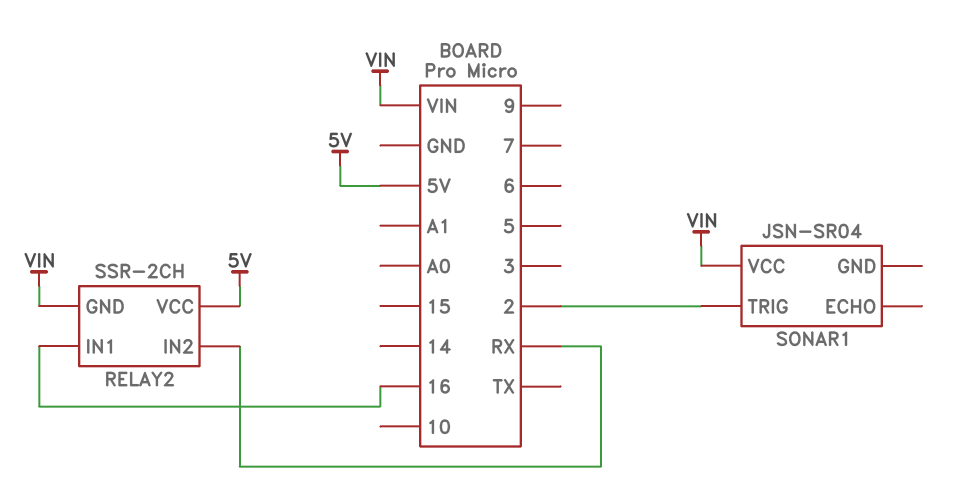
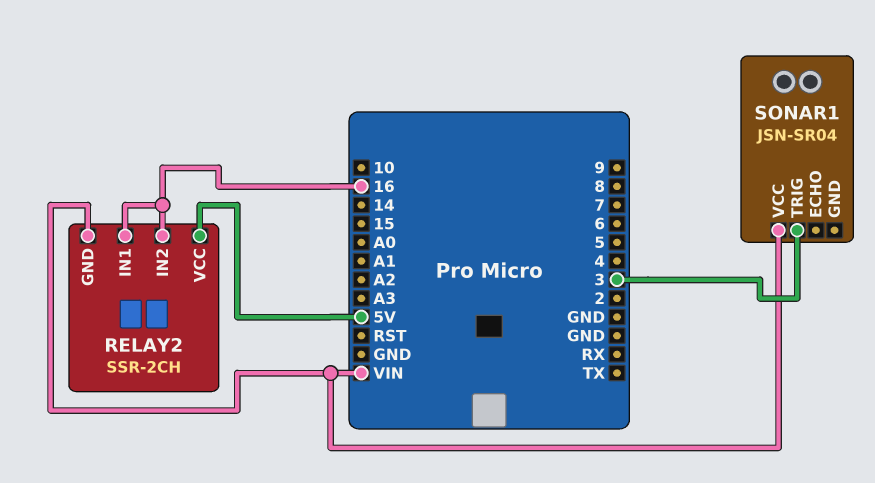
RELAY2 pin IN2: RX -> 16
SONAR1 pin TRIG: 2 -> 3

